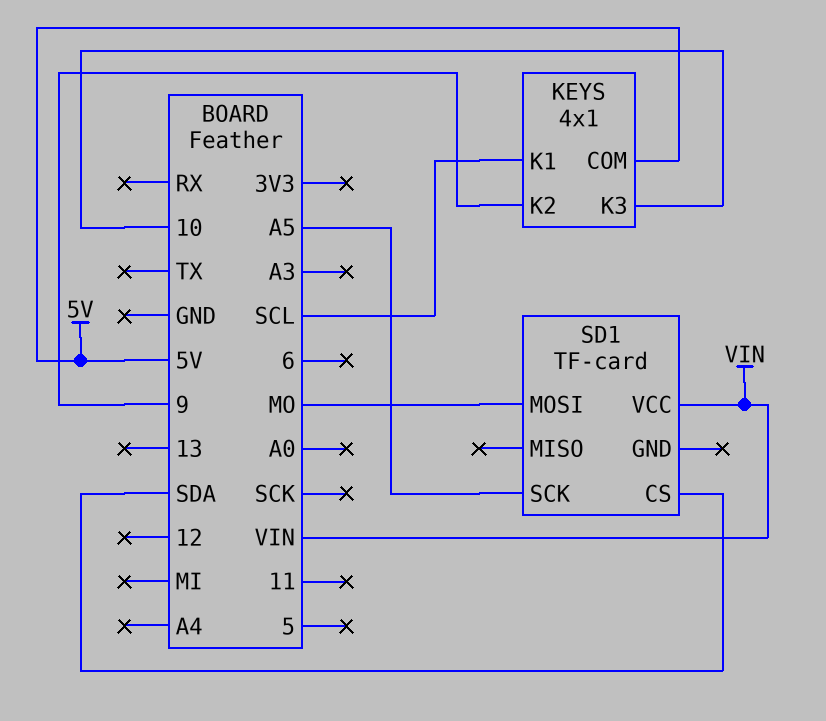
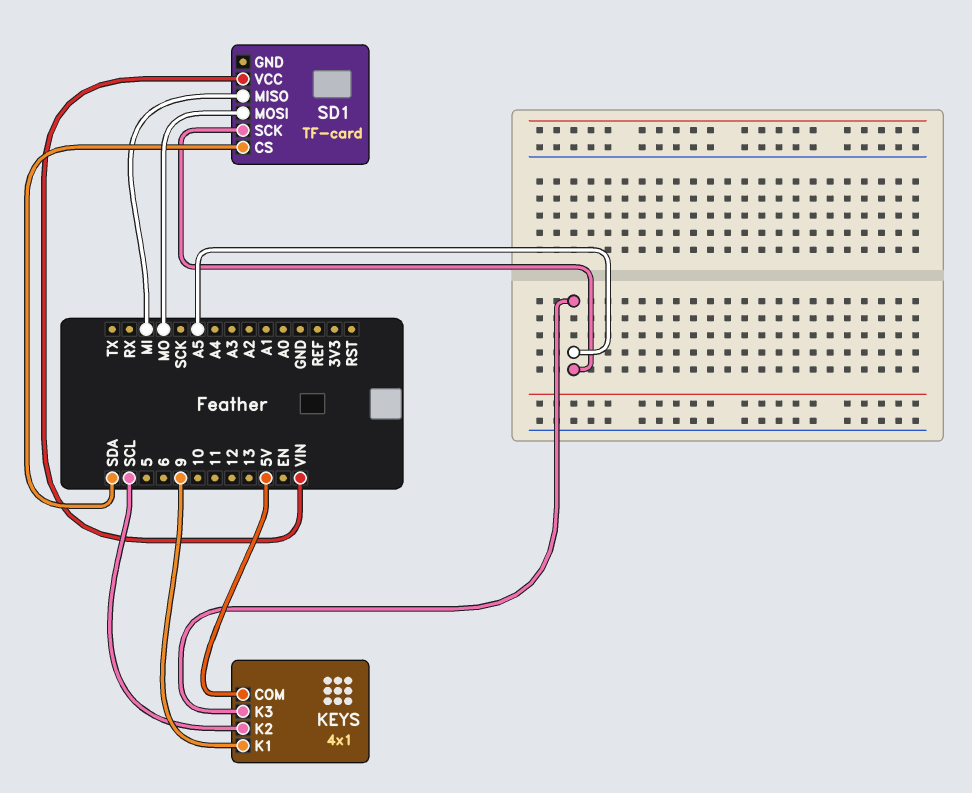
KEYS pin K1: SCL -> 9
KEYS pin K2: 9 -> SCL
KEYS pin K3: 10 -> A5
SD1 pin MISO: none -> MI

